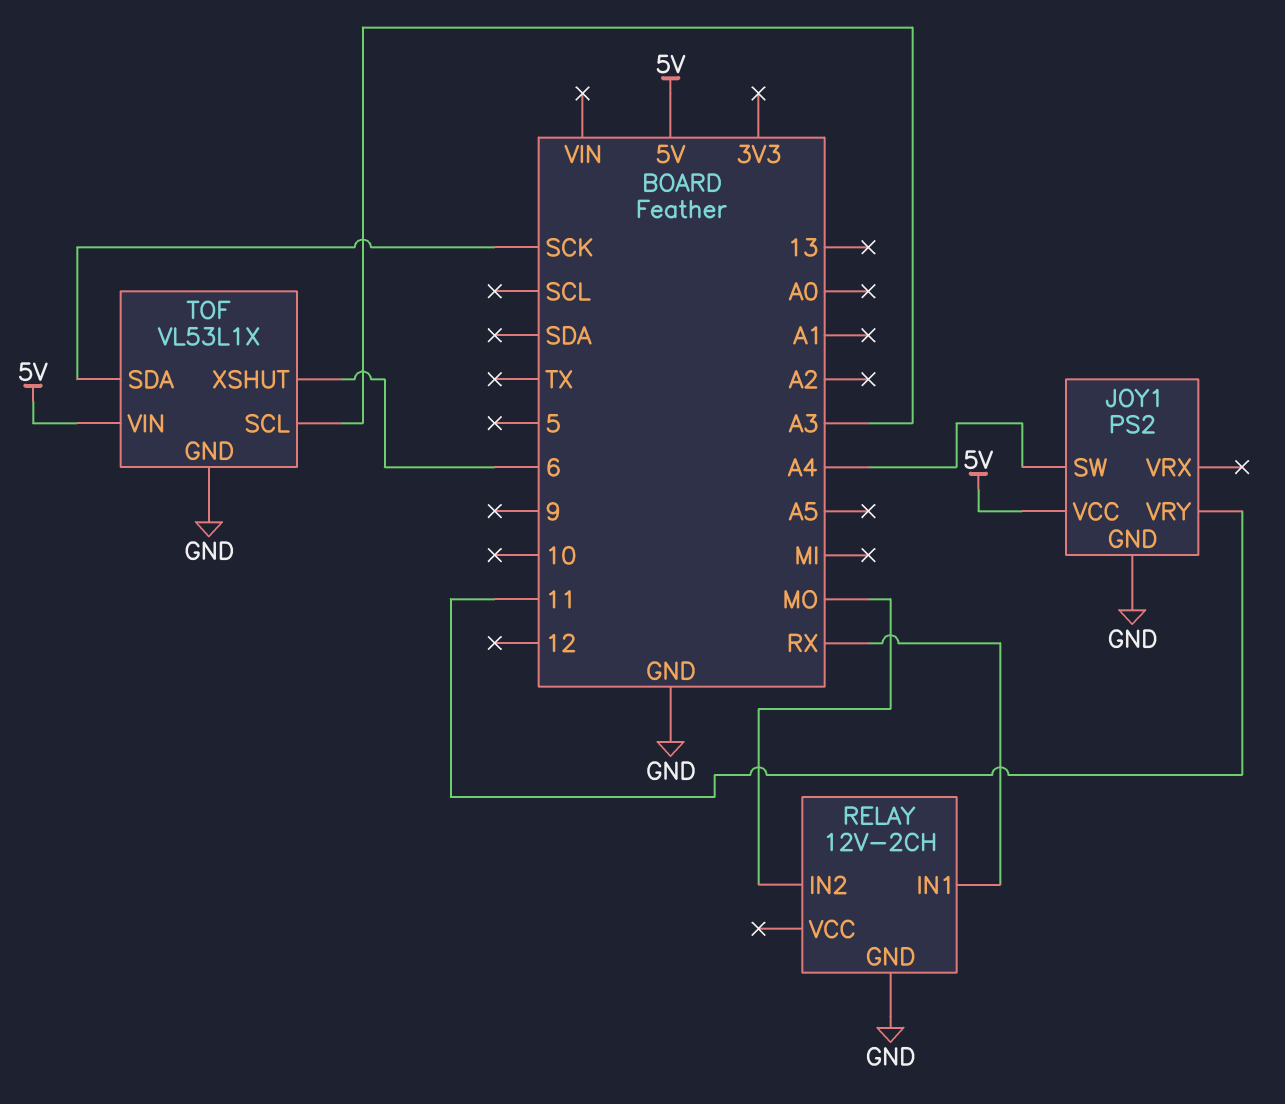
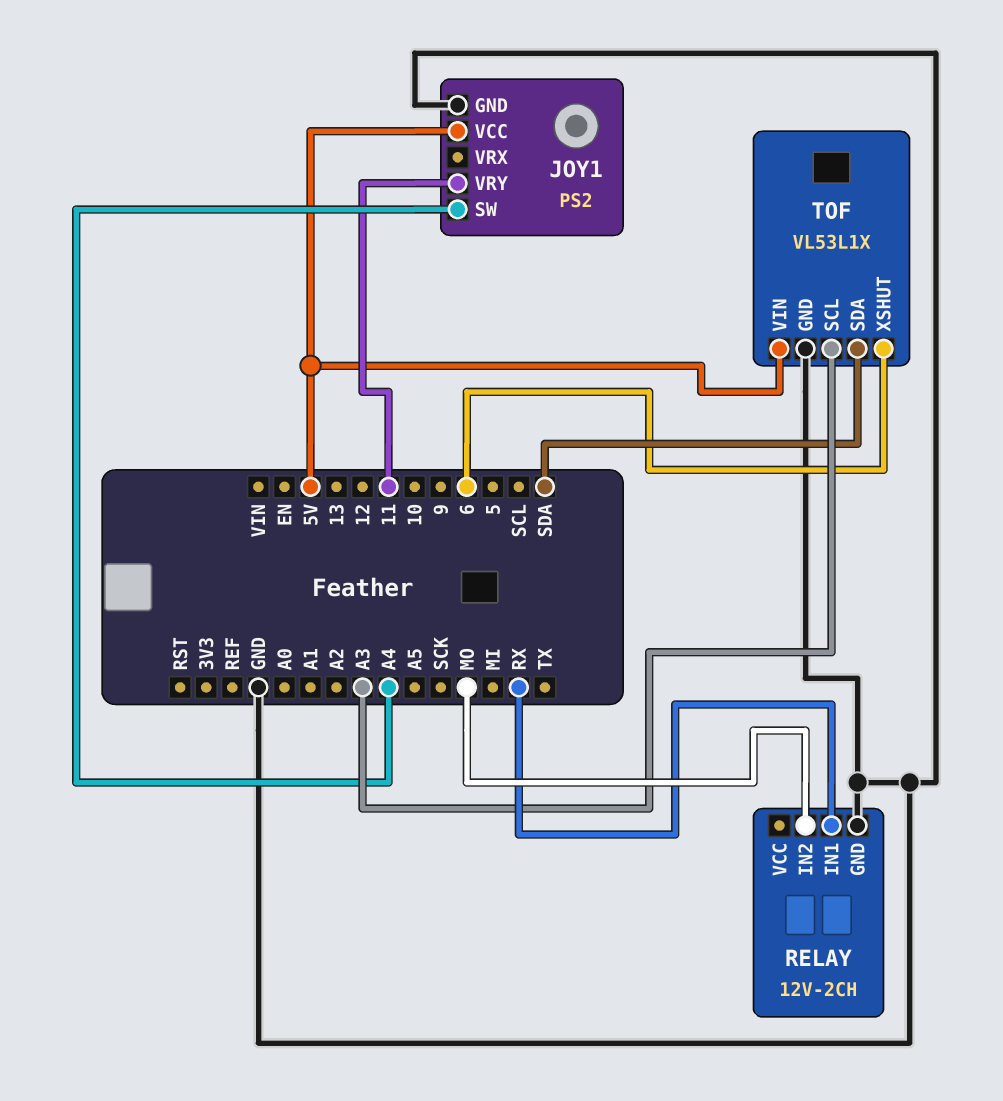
TOF pin SDA: SCK -> SDA

